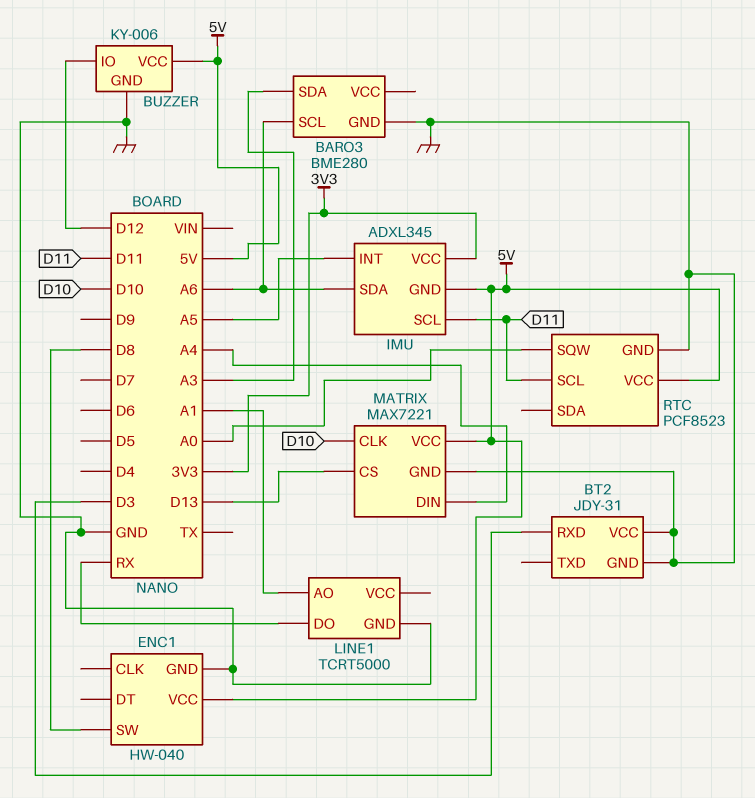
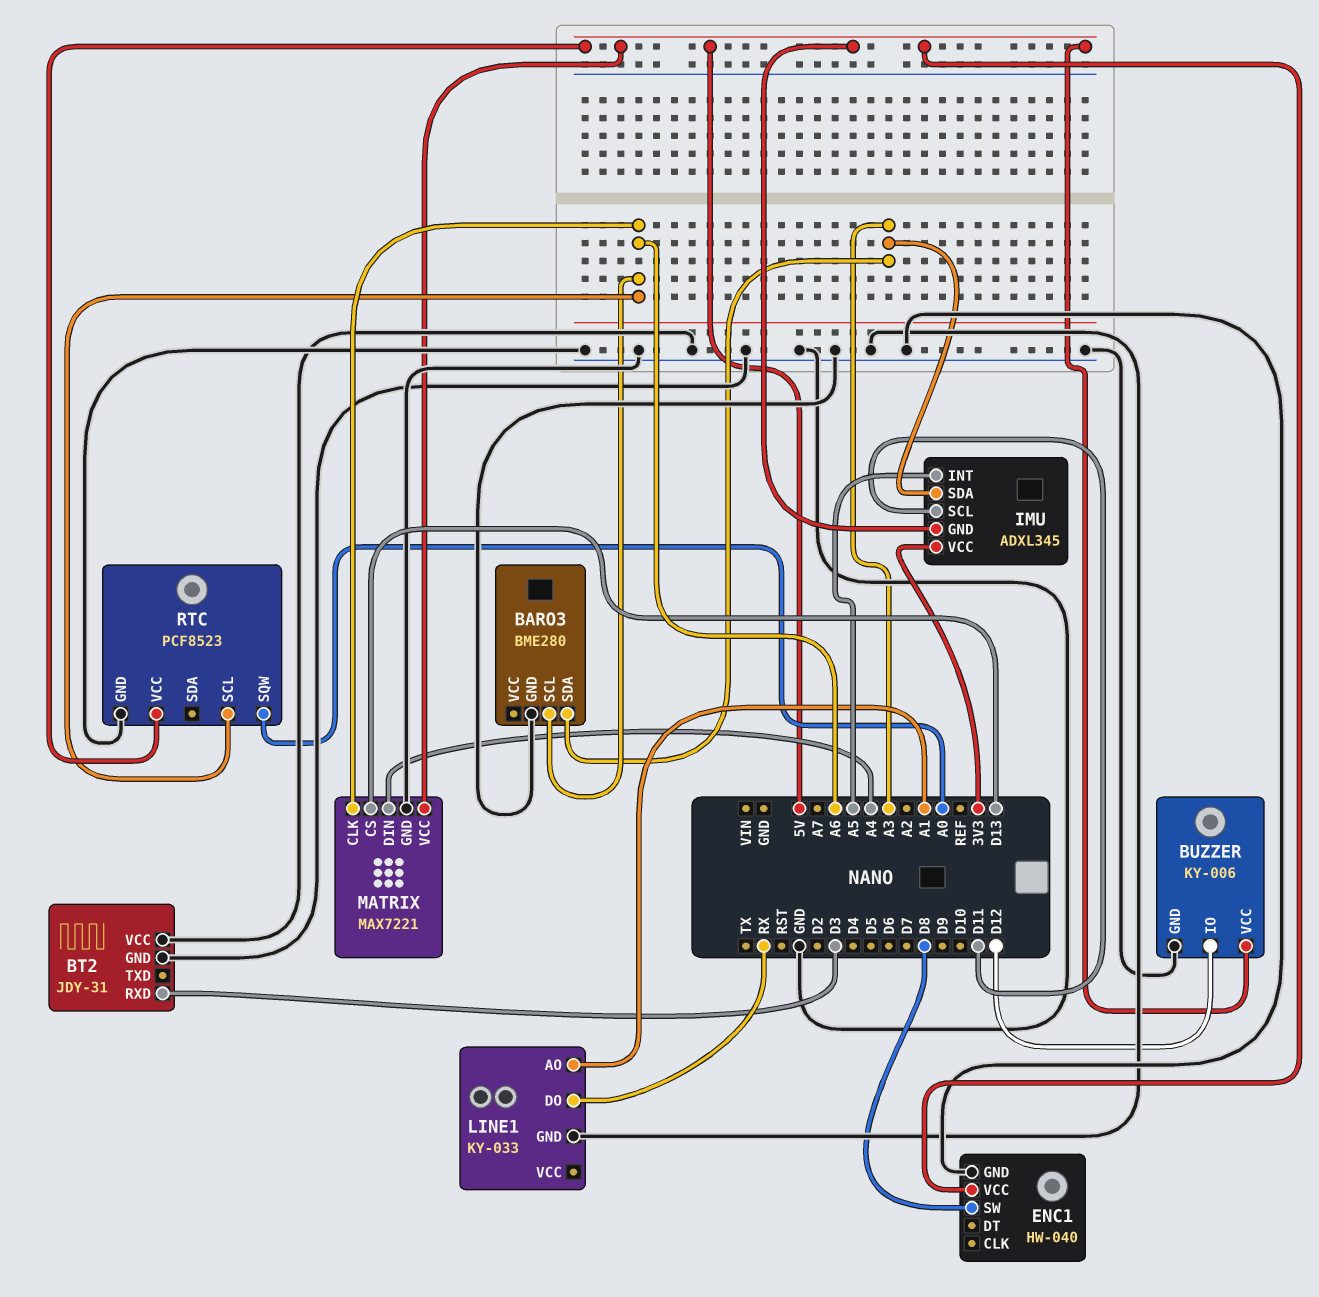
IMU pin SDA: A6 -> A3
LINE1: TCRT5000 -> KY-033
MATRIX pin CLK: D10 -> A6
RTC pin SCL: D11 -> A6

